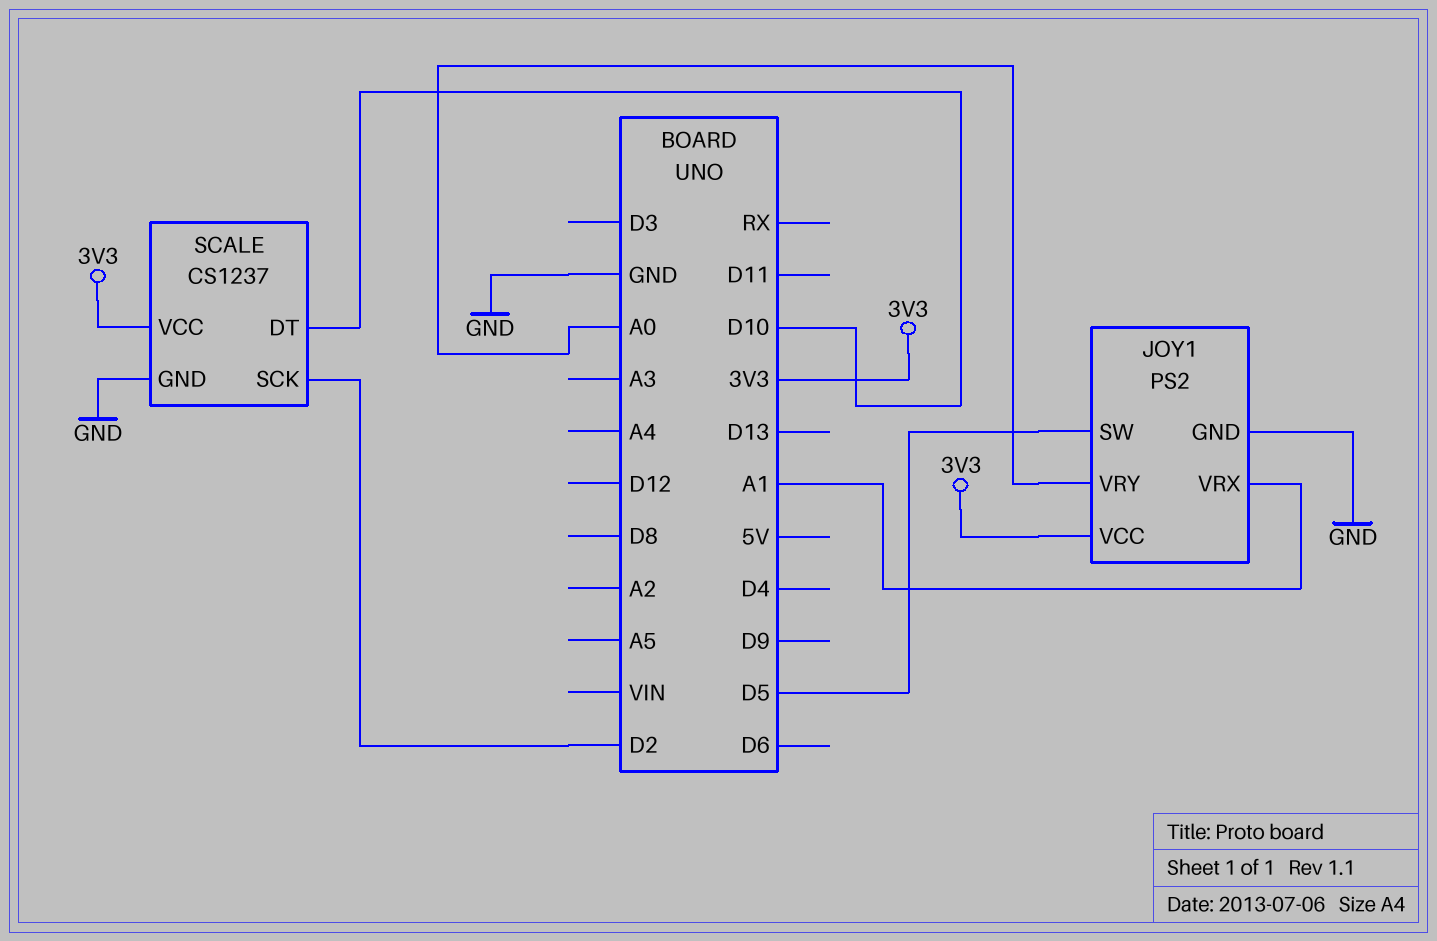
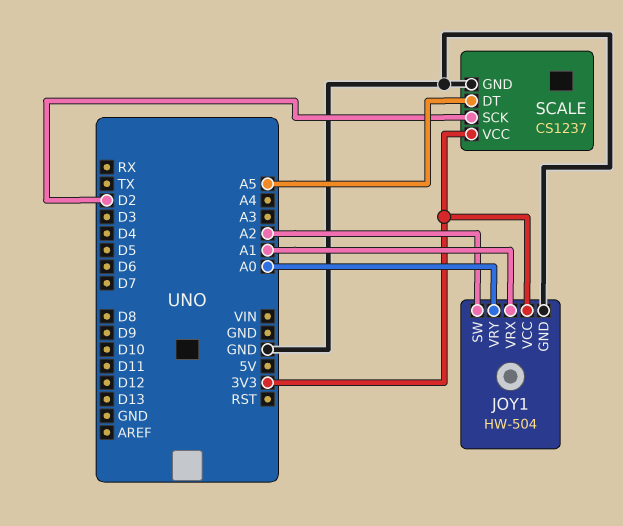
JOY1: PS2 -> HW-504
JOY1 pin SW: D5 -> A2
SCALE pin DT: D10 -> A5

